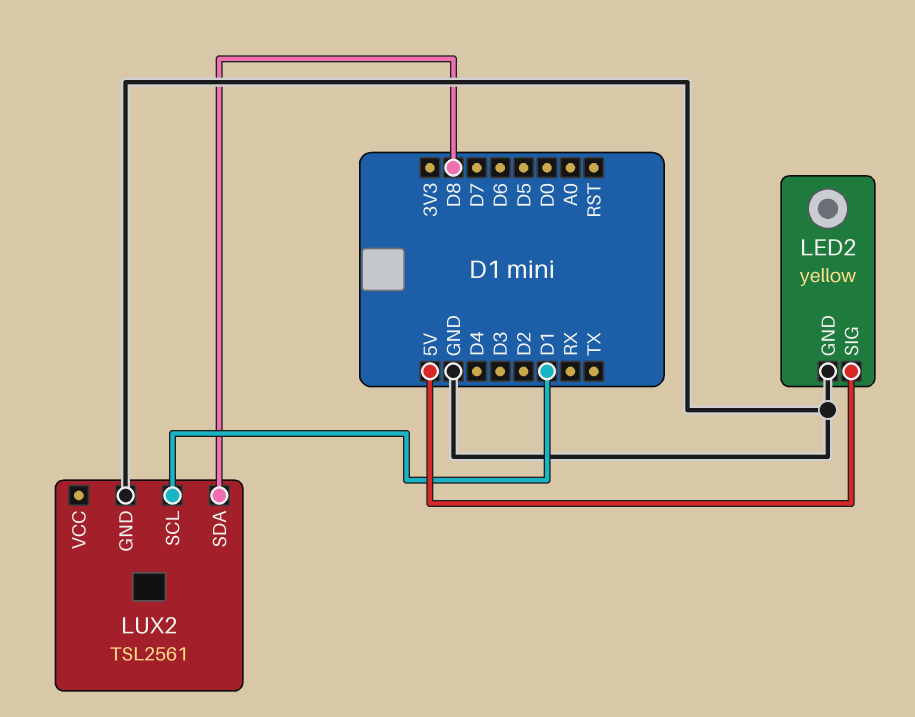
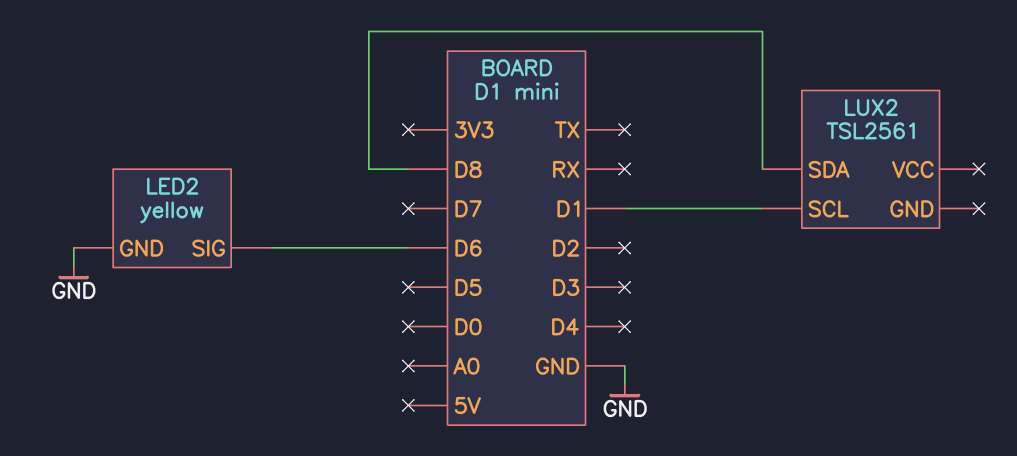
LED2 pin SIG: 5V -> D6
LUX2 pin GND: GND -> none

